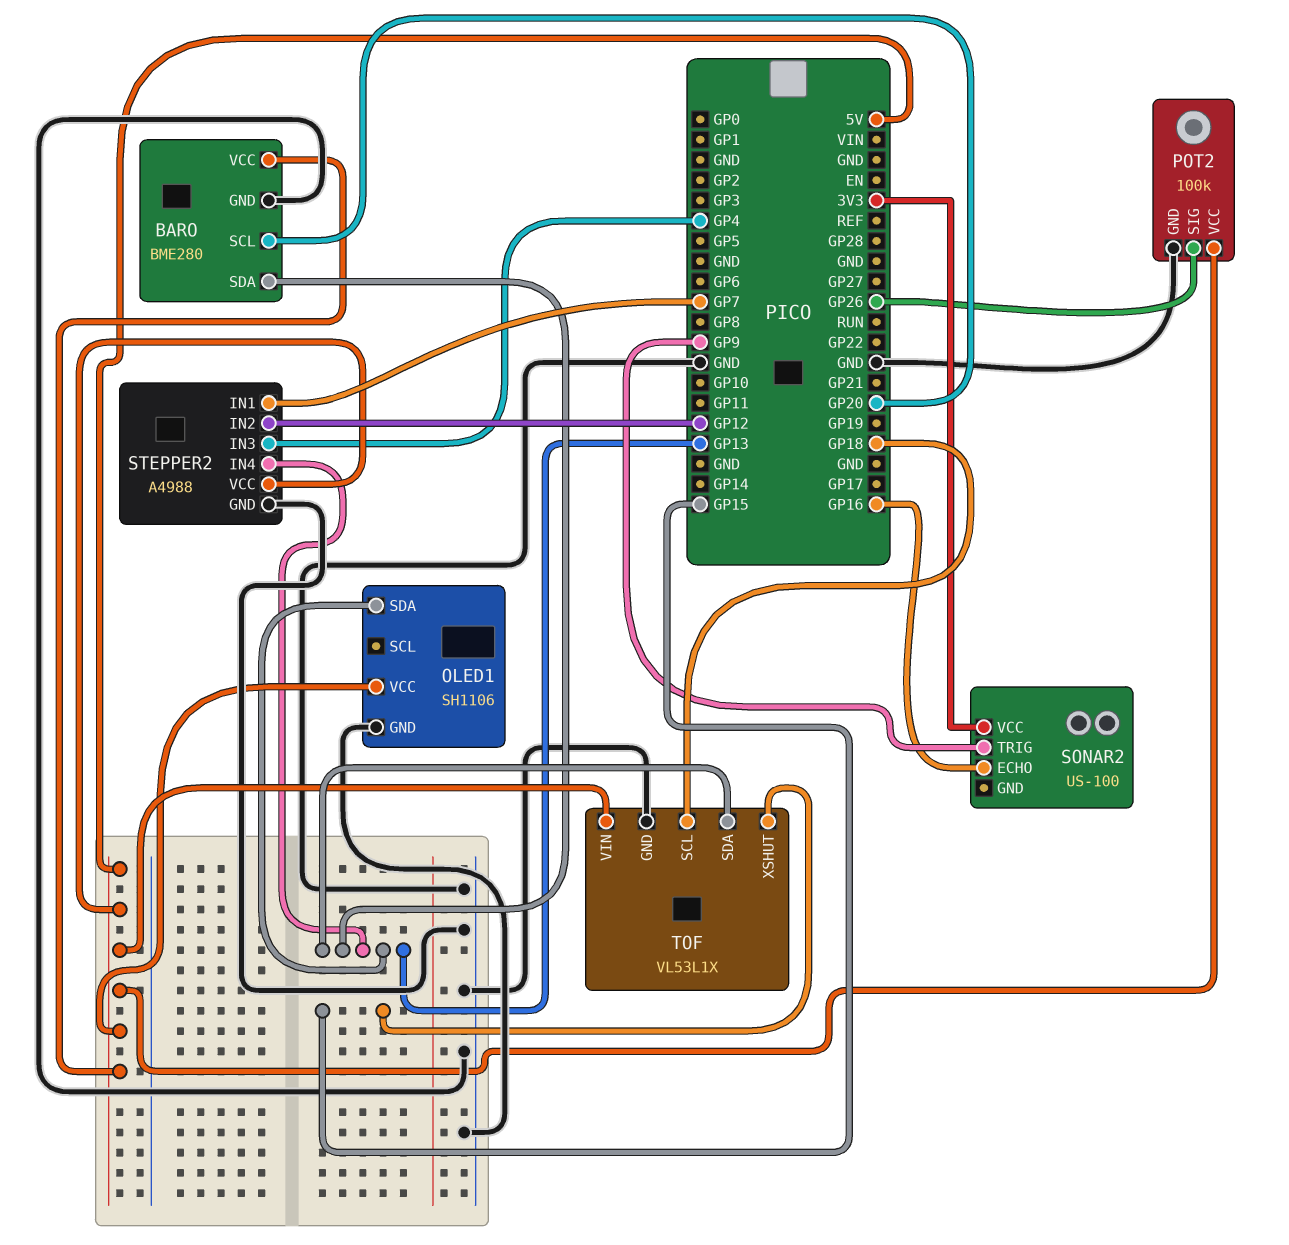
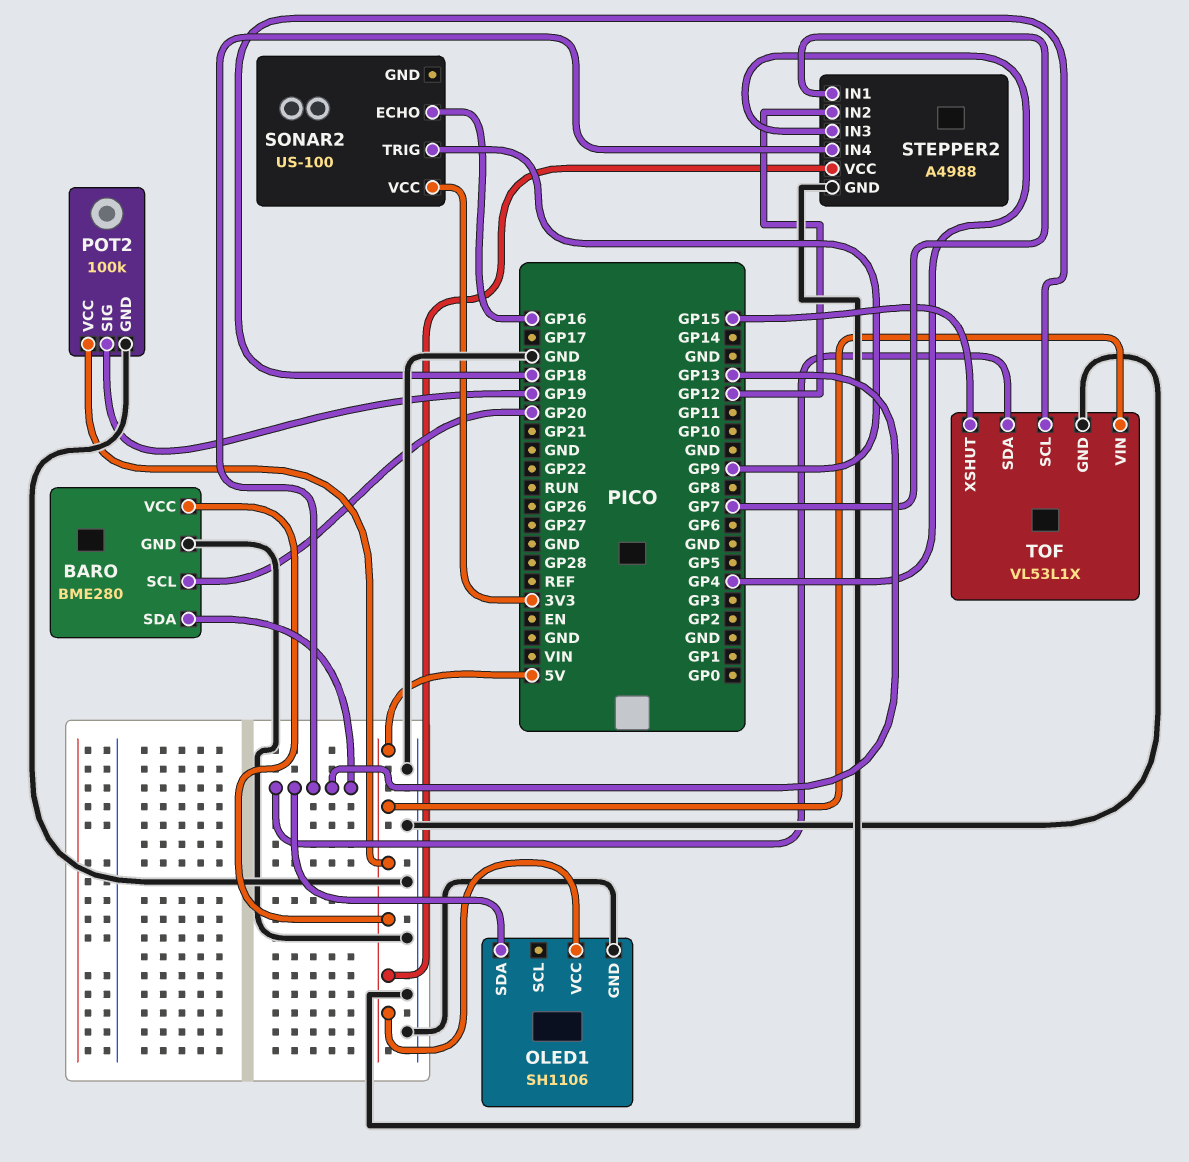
POT2 pin SIG: GP26 -> GP19

